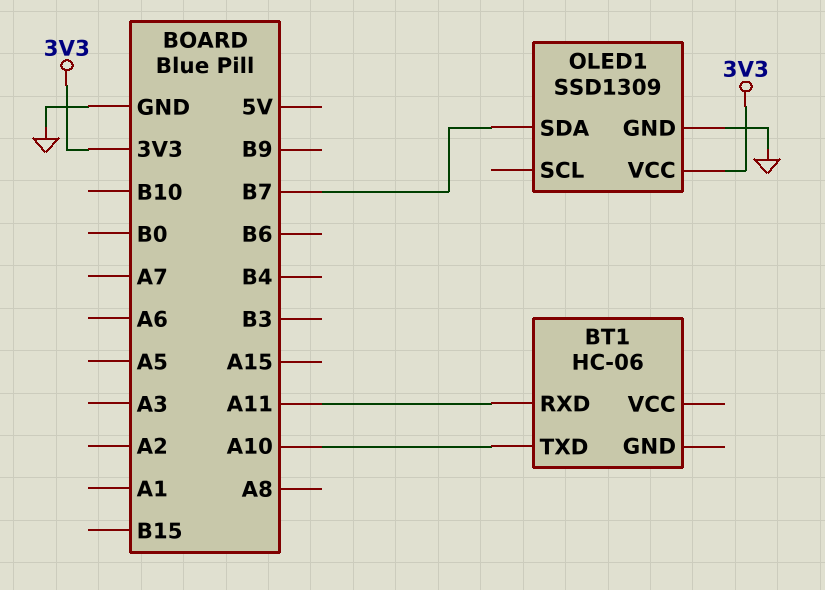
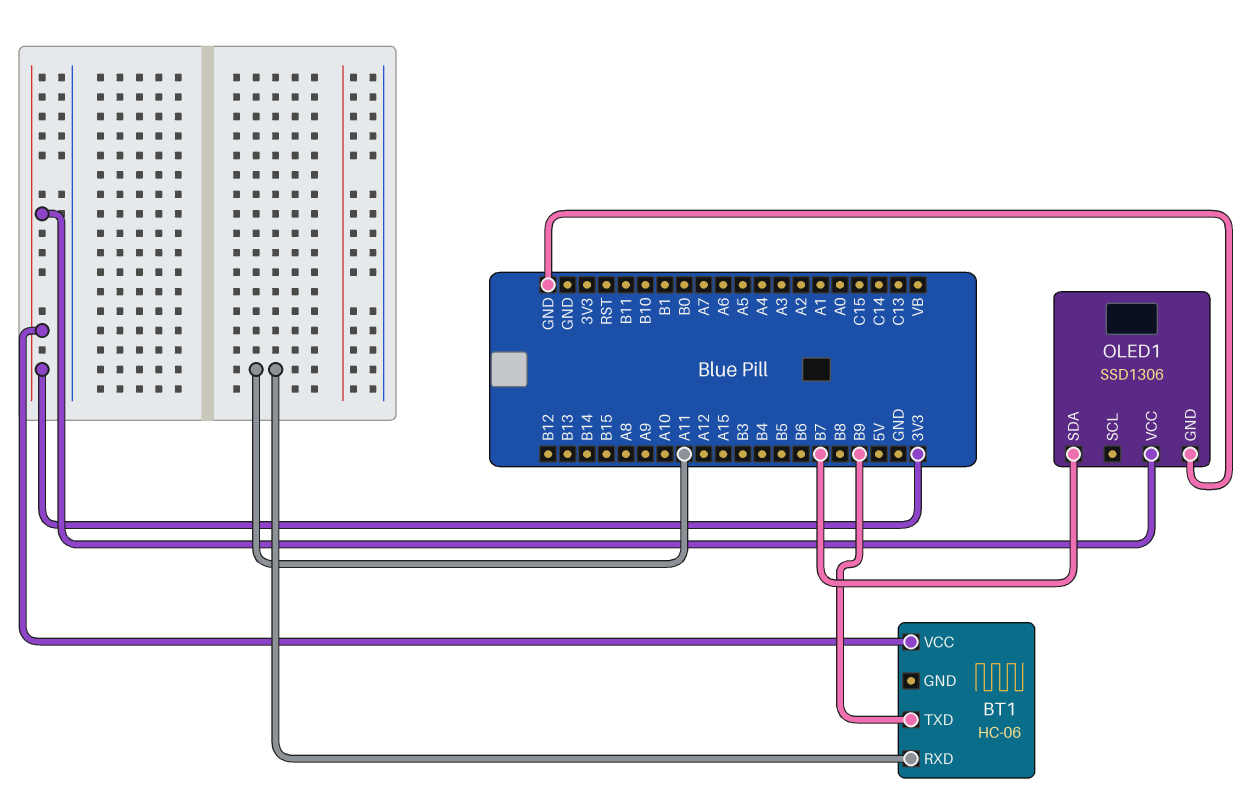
BT1 pin TXD: A10 -> B9
BT1 pin VCC: none -> 3V3
OLED1: SSD1309 -> SSD1306

